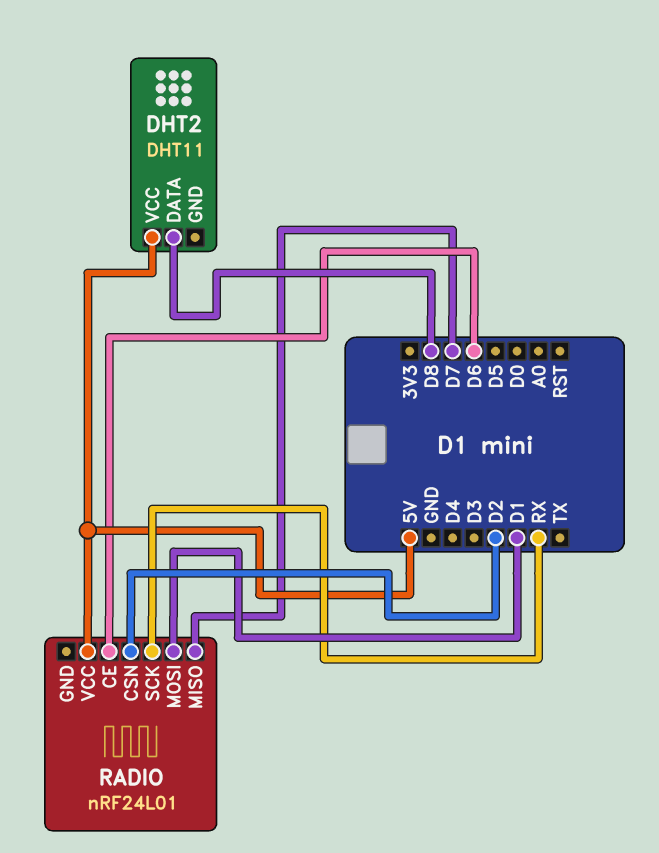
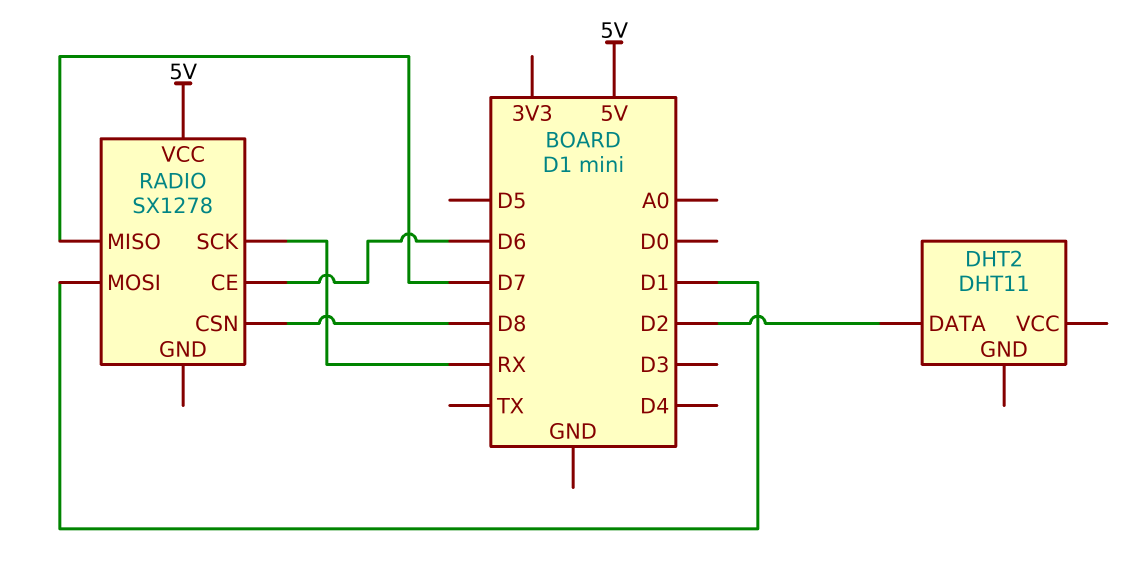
DHT2 pin DATA: D8 -> D2
DHT2 pin VCC: 5V -> none
RADIO: nRF24L01 -> SX1278
RADIO pin CSN: D2 -> D8

